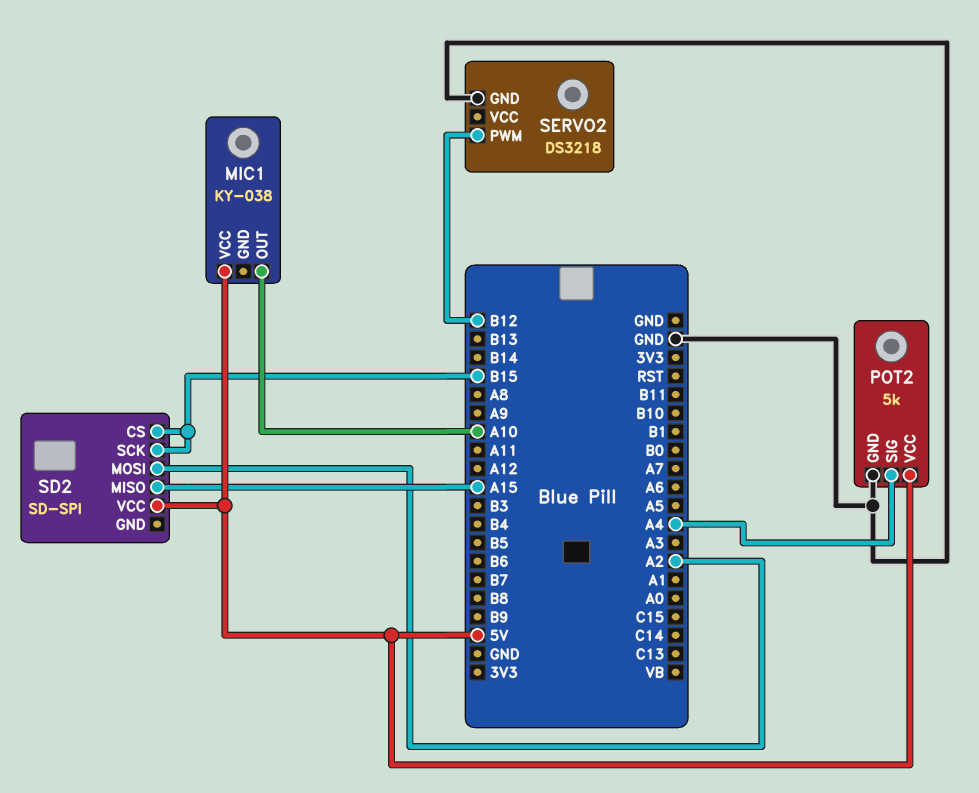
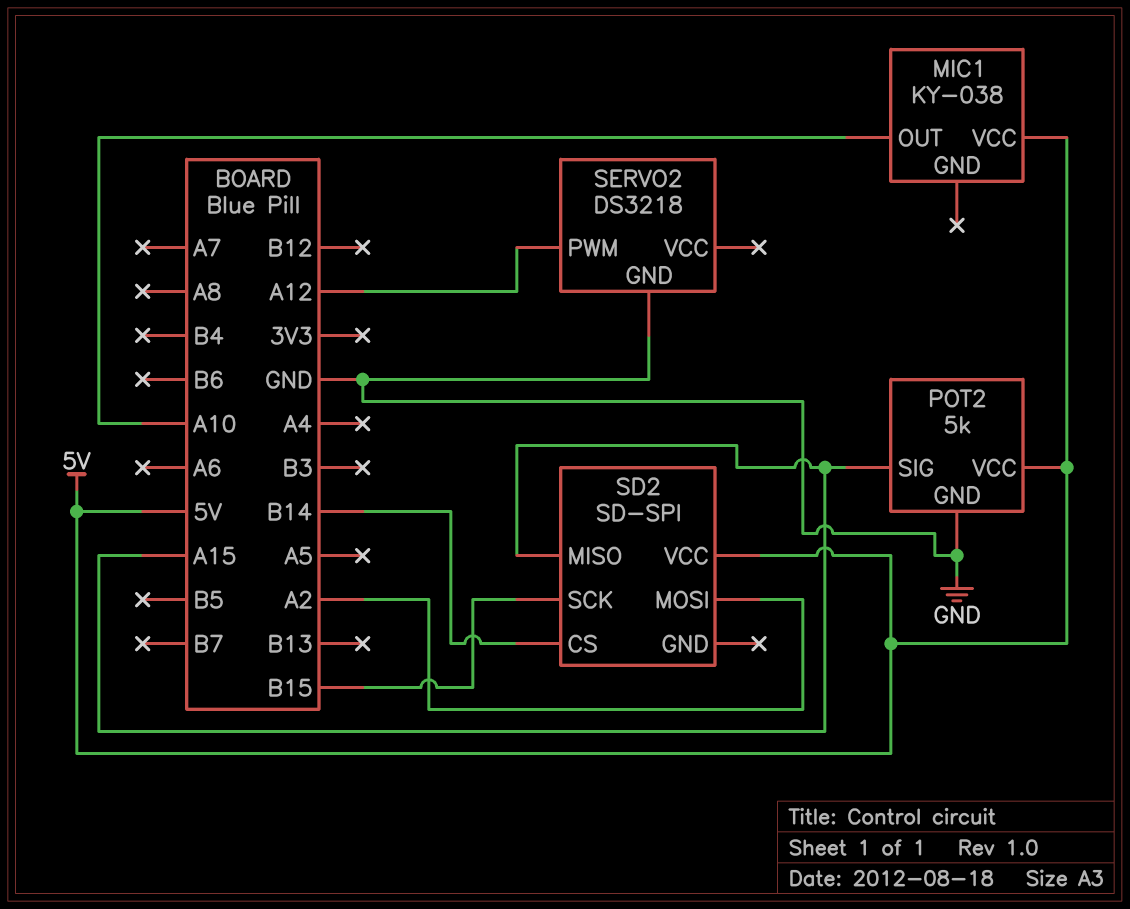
POT2 pin SIG: A4 -> A15
SD2 pin CS: B15 -> B14
SERVO2 pin PWM: B12 -> A12

